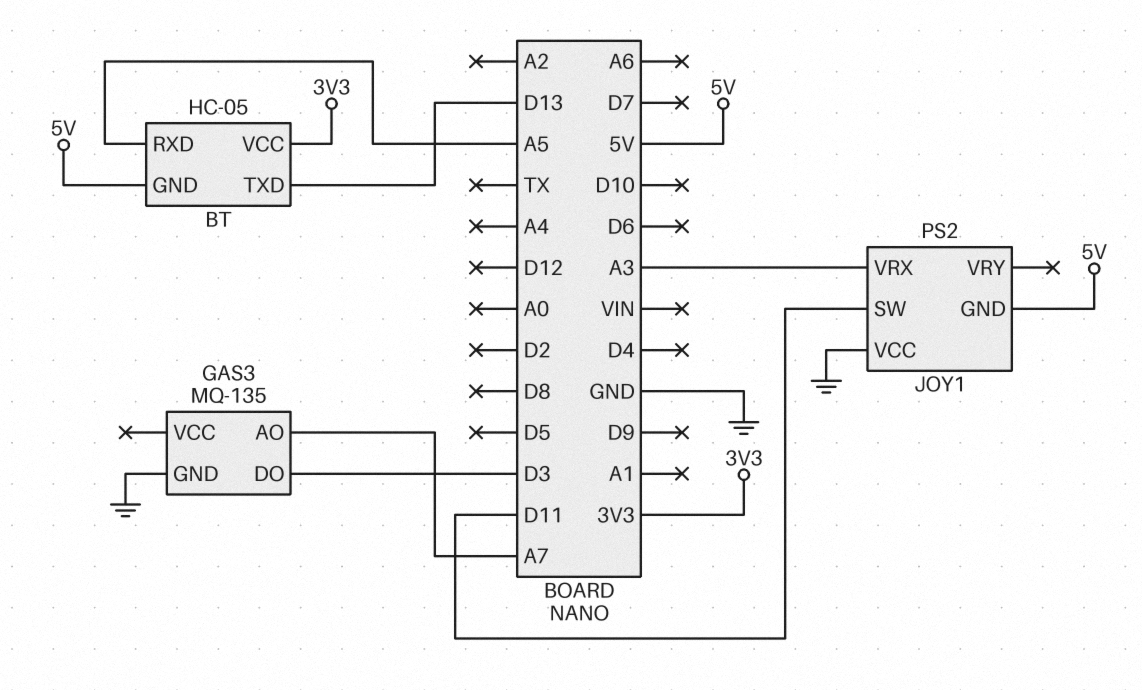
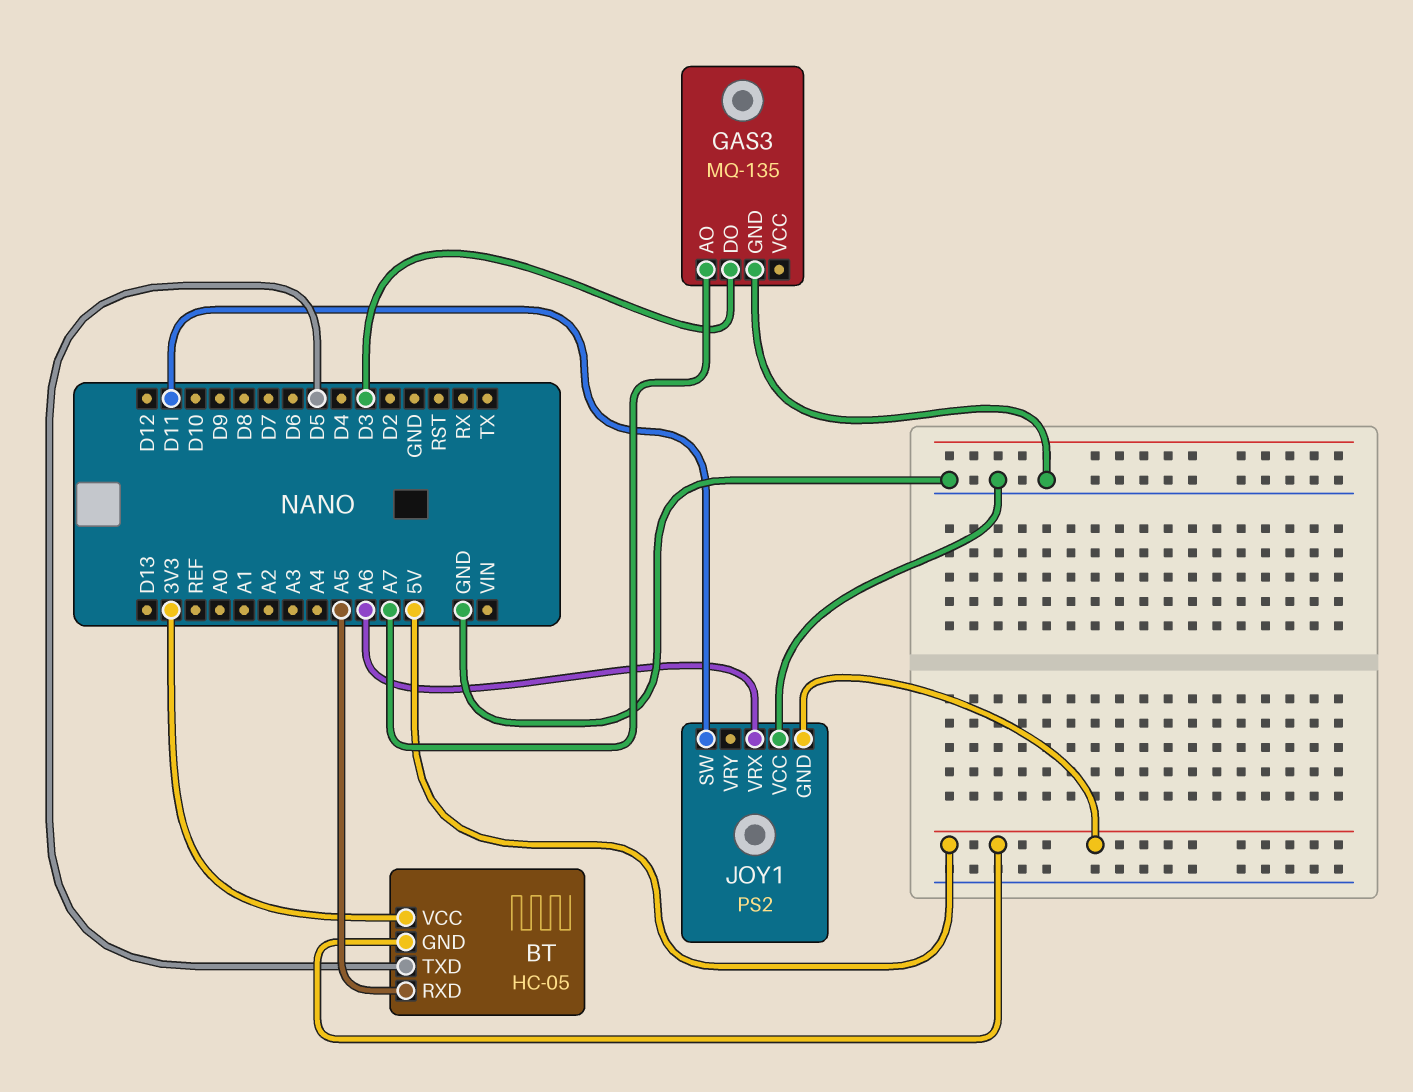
BT pin TXD: D13 -> D5
JOY1 pin VRX: A3 -> A6

